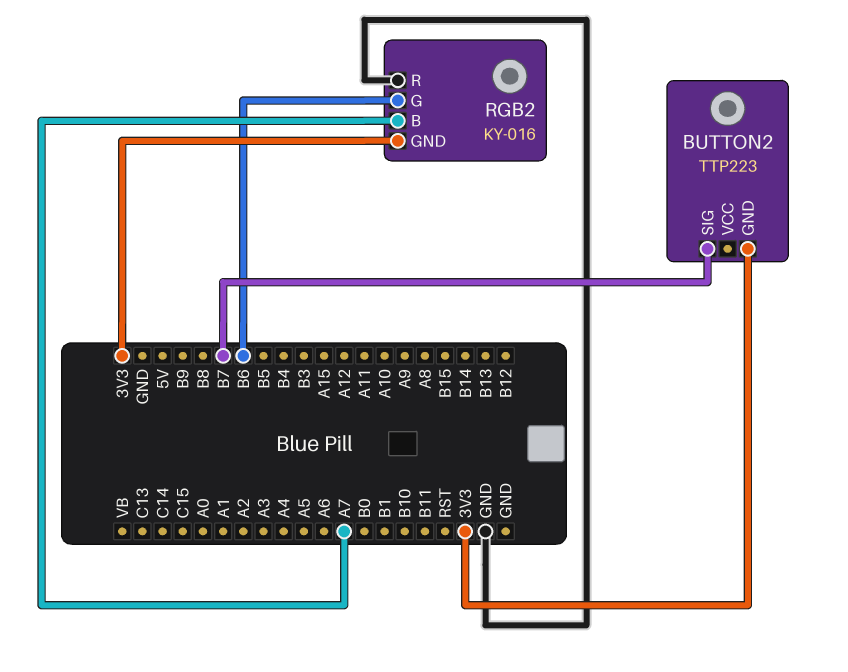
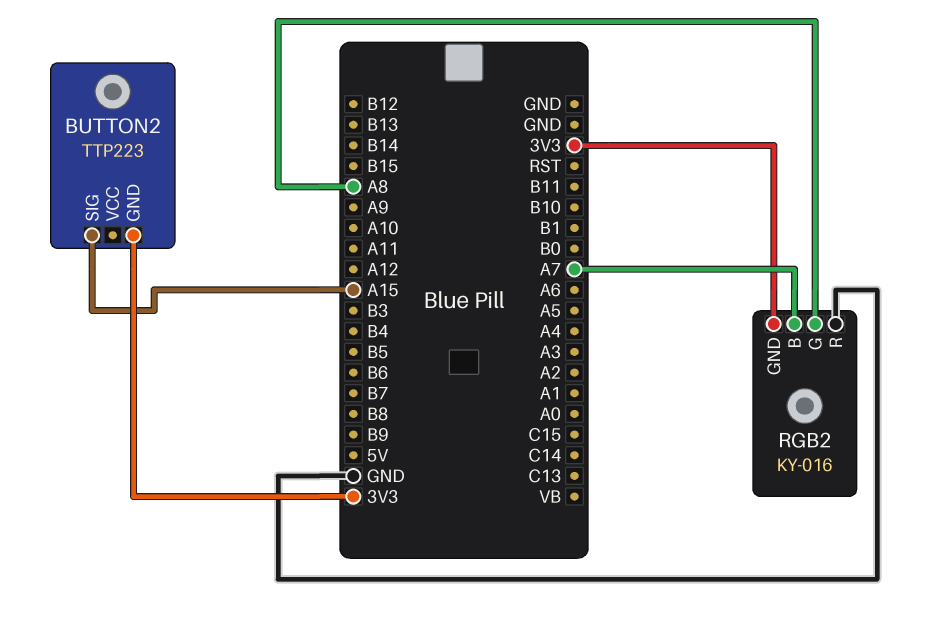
BUTTON2 pin SIG: B7 -> A15
RGB2 pin G: B6 -> A8

